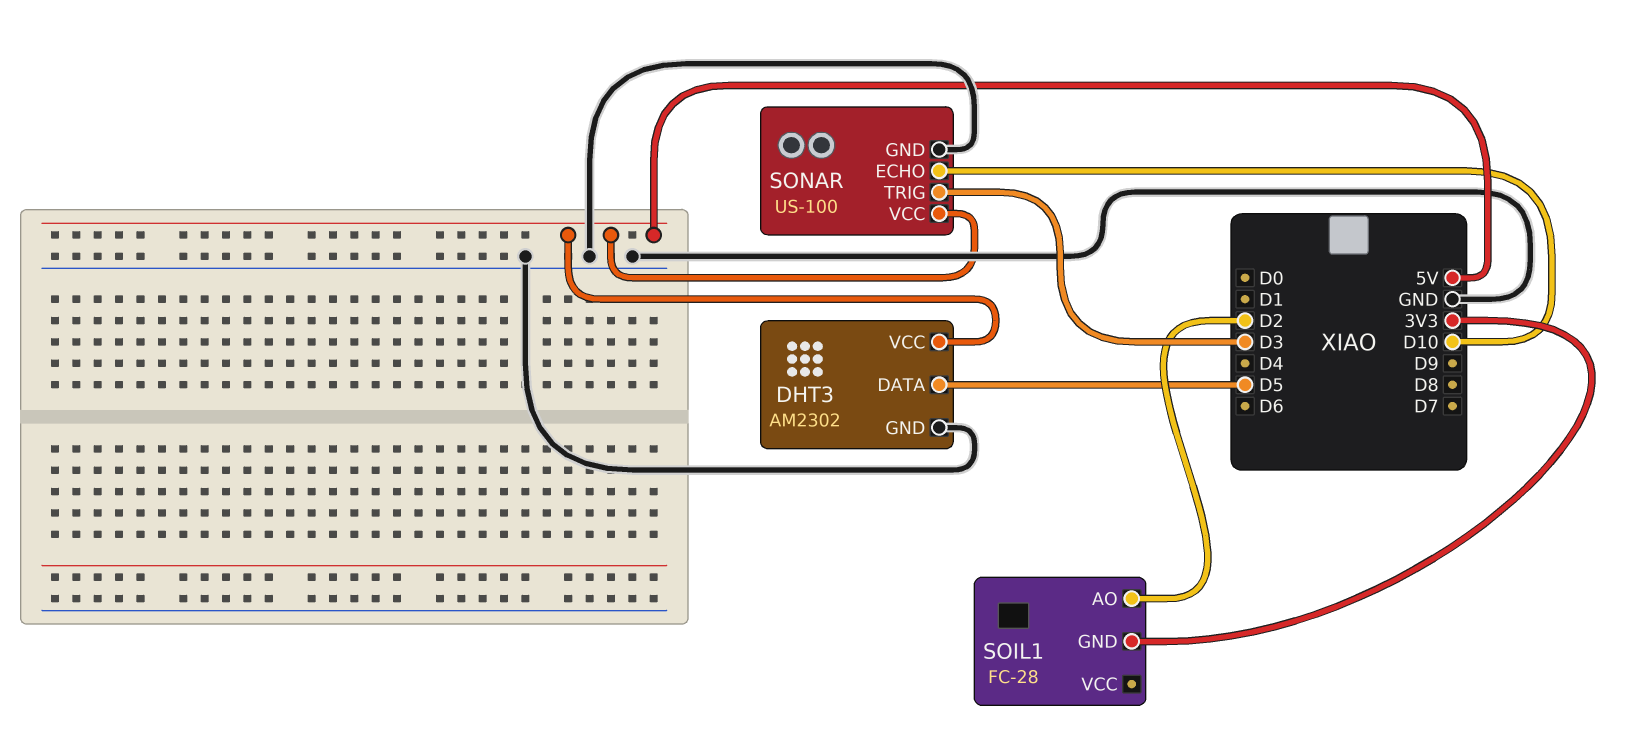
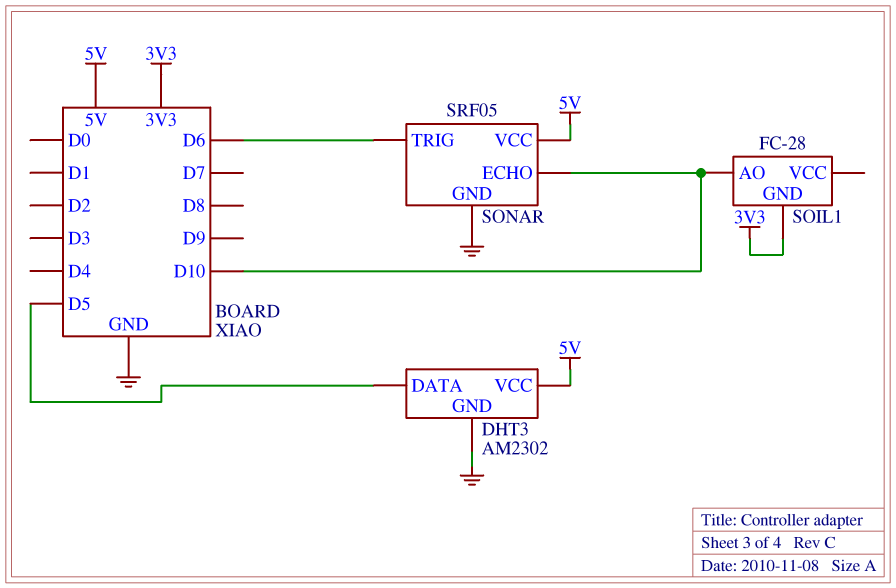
SOIL1 pin AO: D2 -> D10
SONAR: US-100 -> SRF05
SONAR pin TRIG: D3 -> D6

